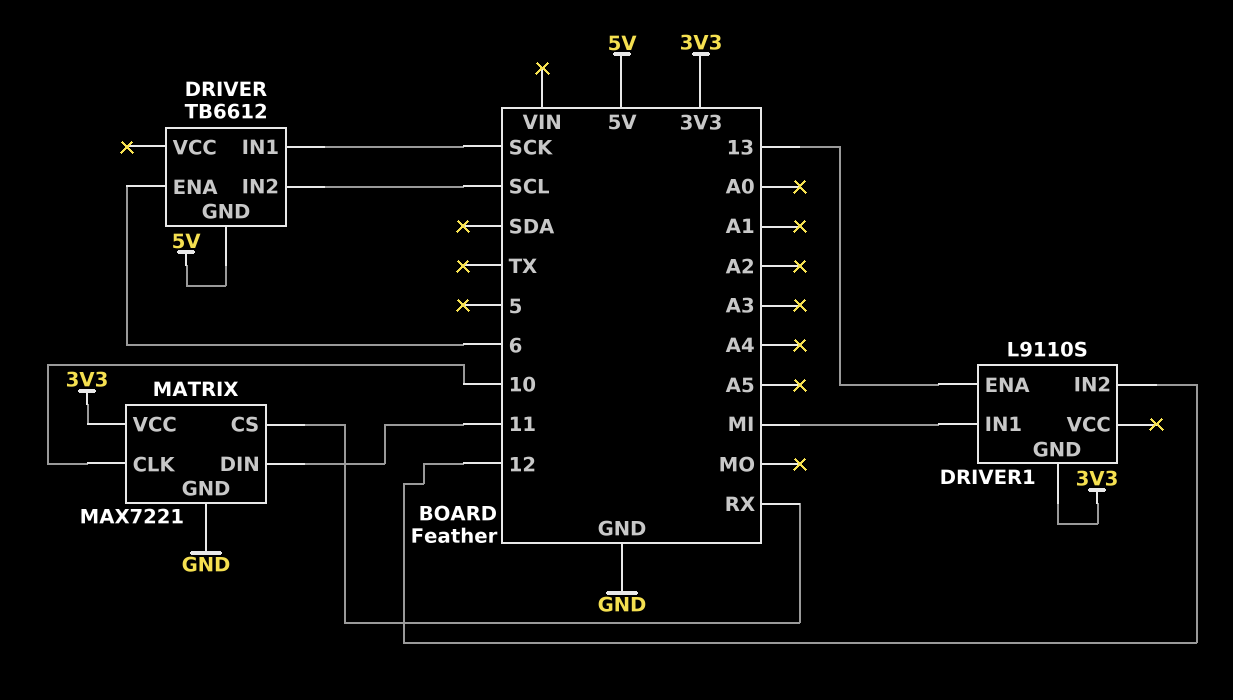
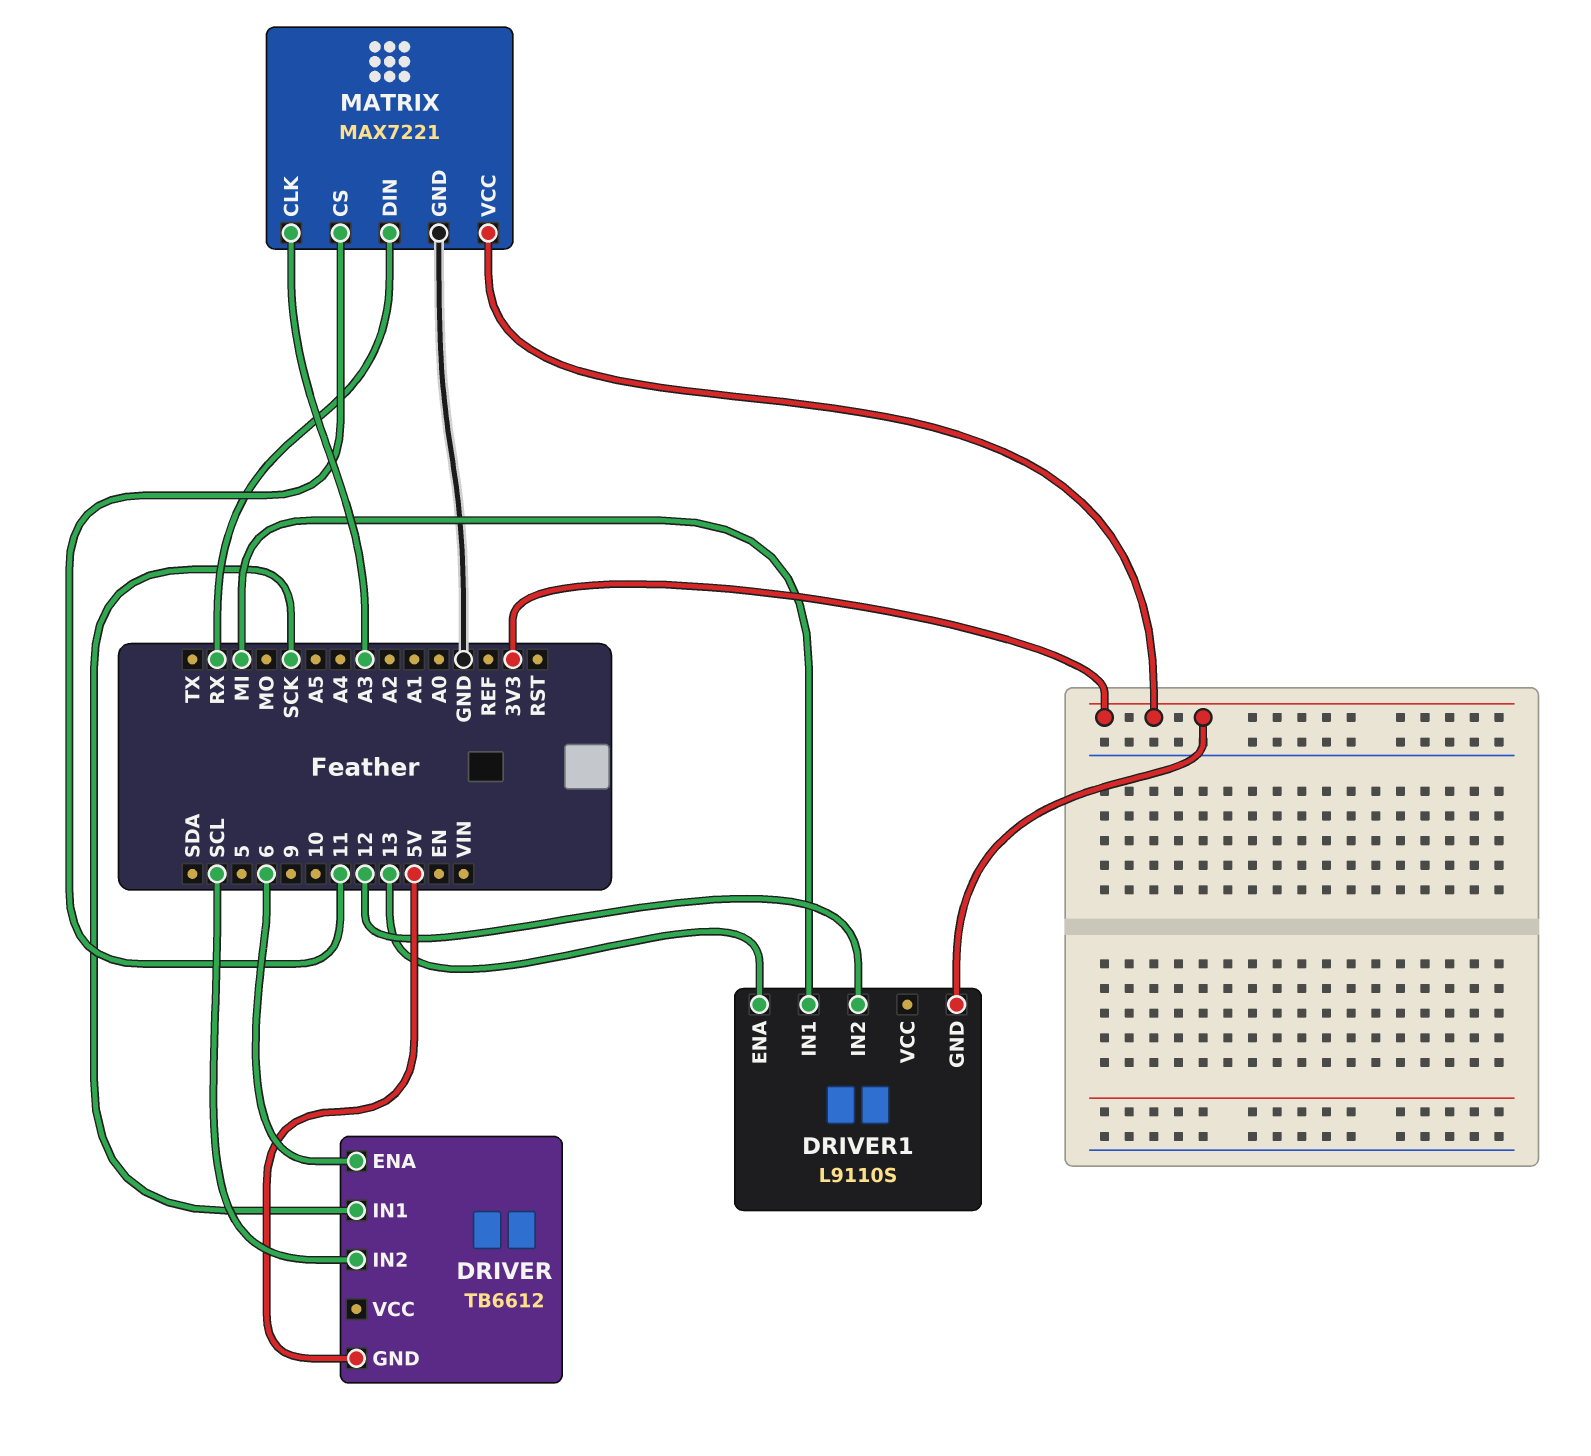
MATRIX pin CLK: 10 -> A3
MATRIX pin CS: RX -> 11
MATRIX pin DIN: 11 -> RX

